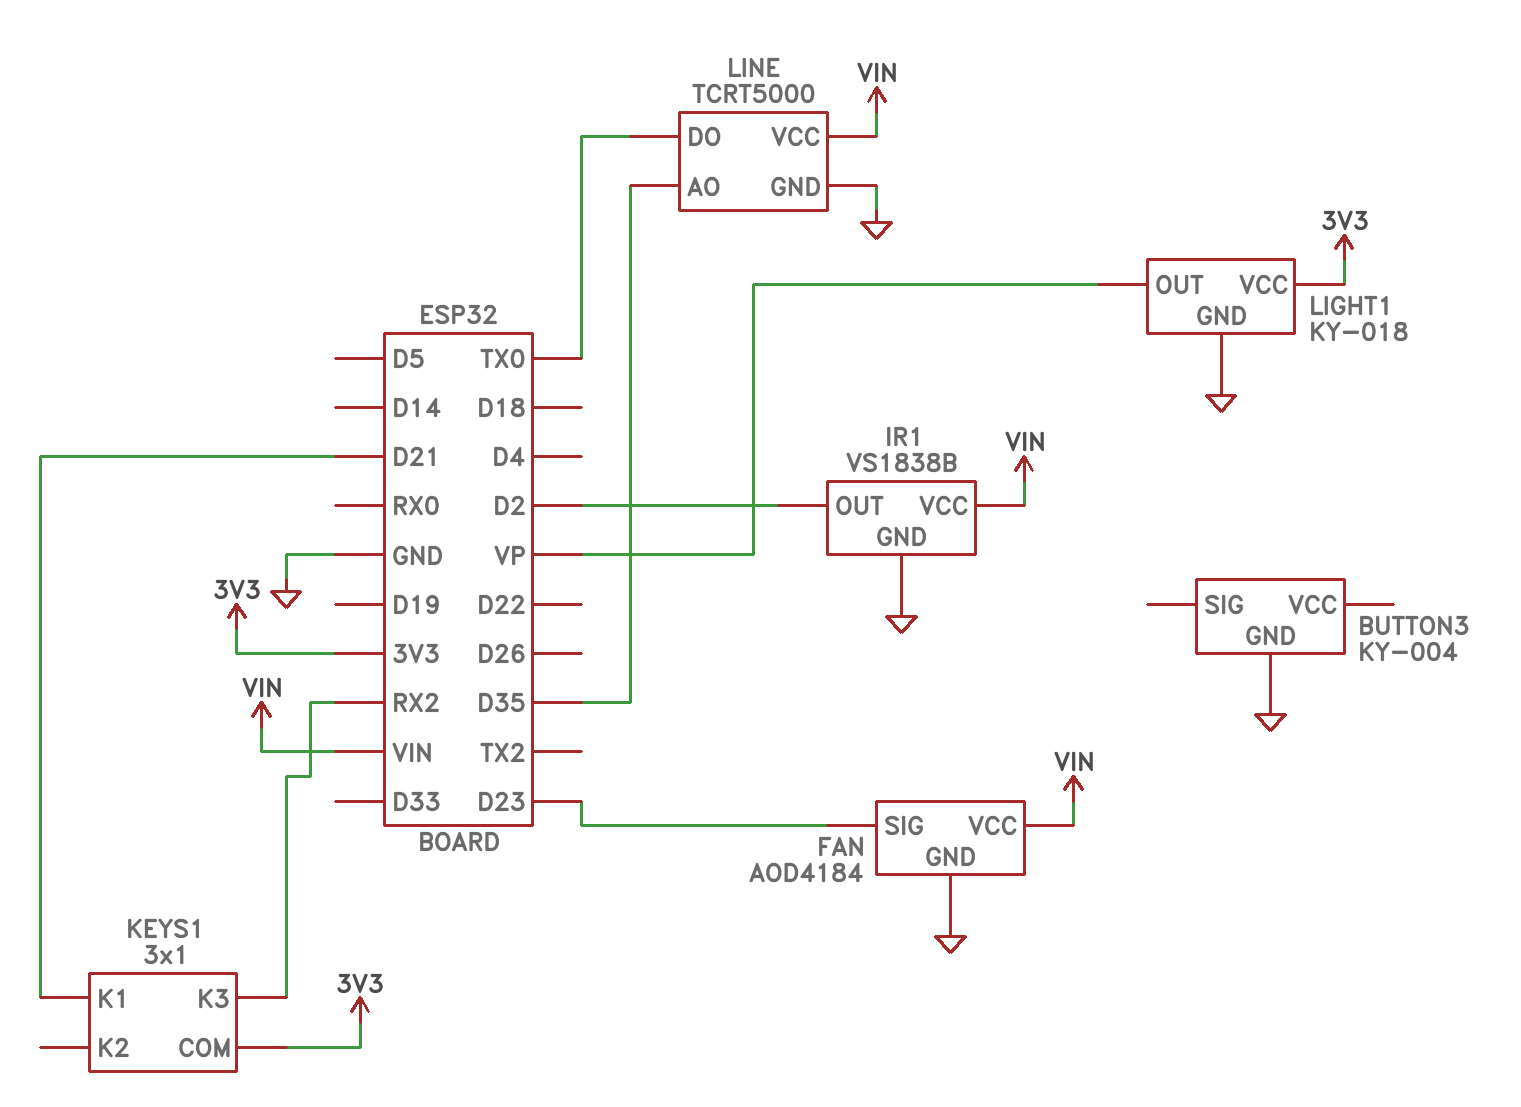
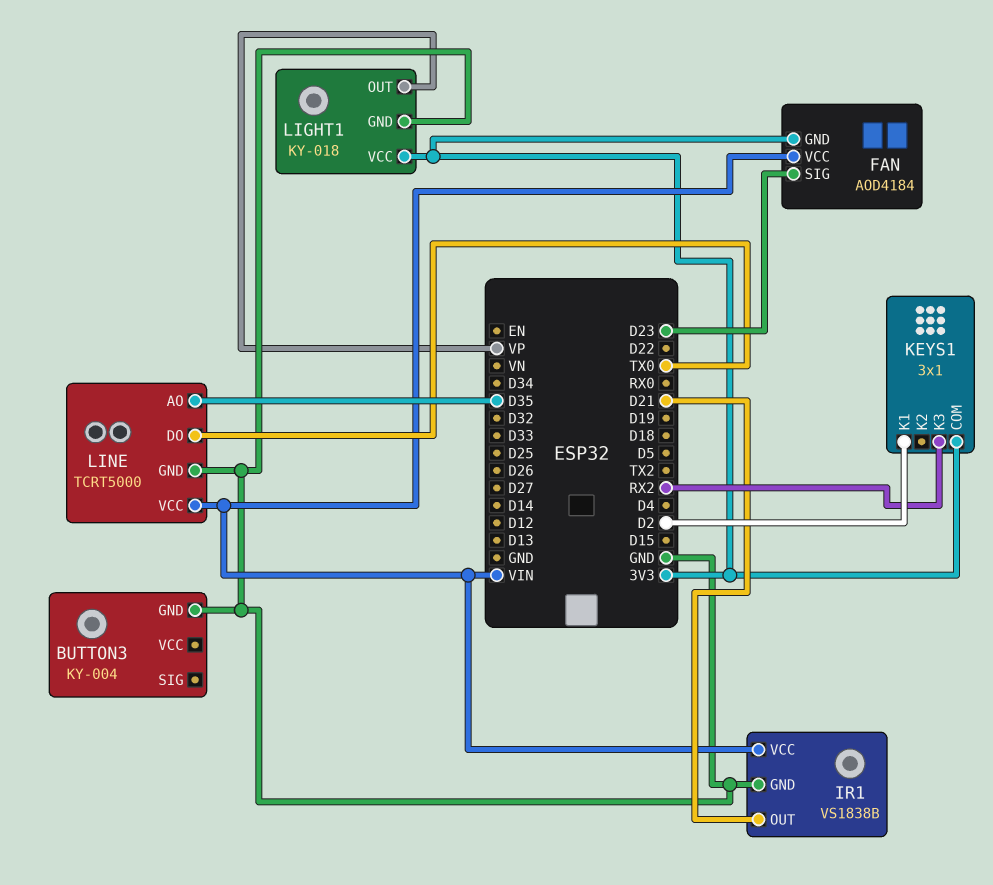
FAN pin GND: GND -> 3V3
IR1 pin OUT: D2 -> D21
KEYS1 pin K1: D21 -> D2

